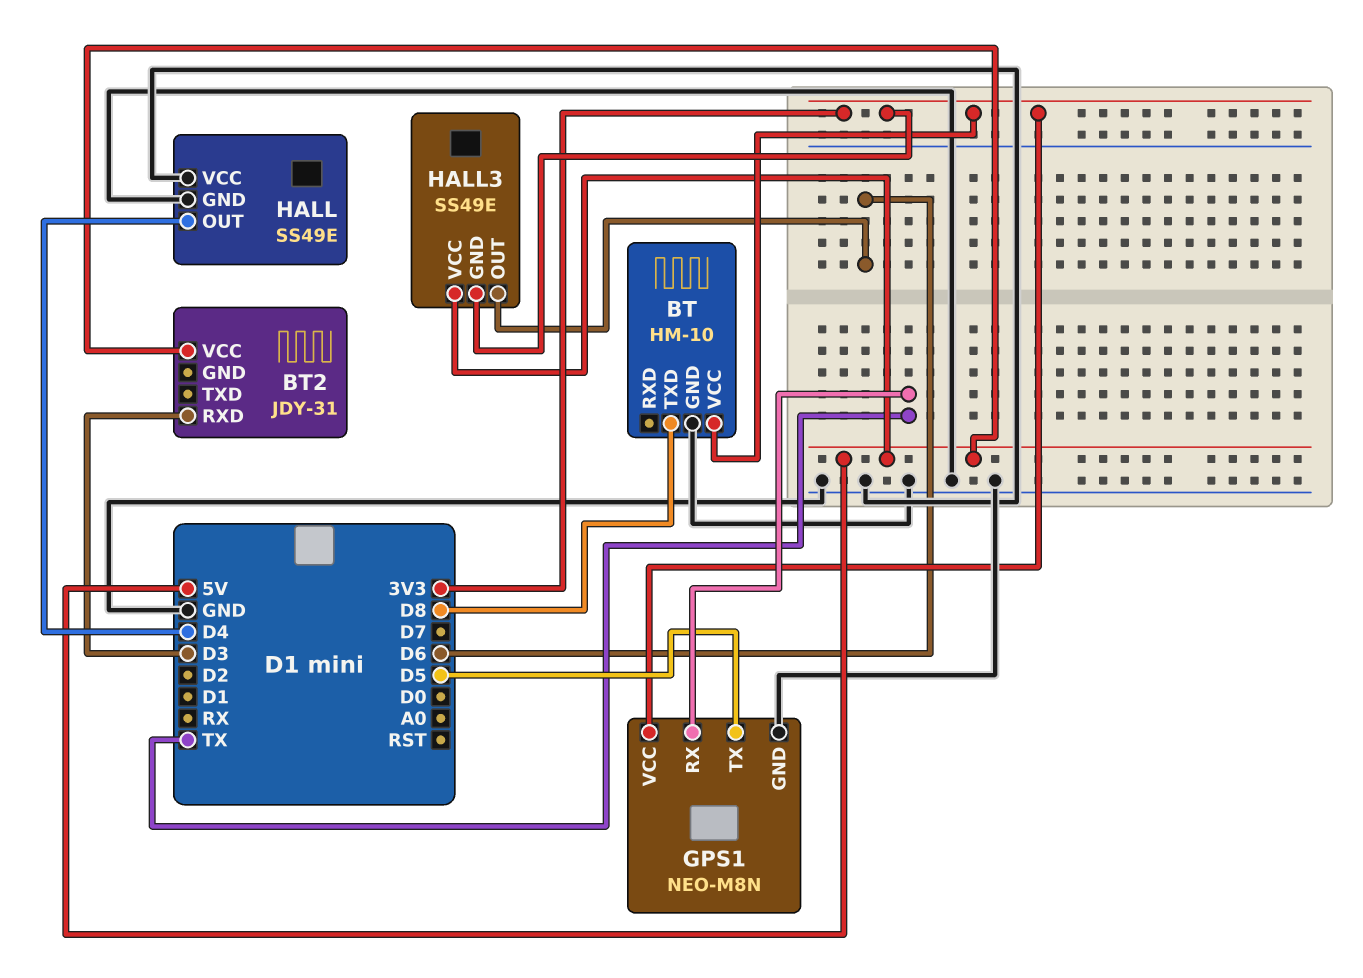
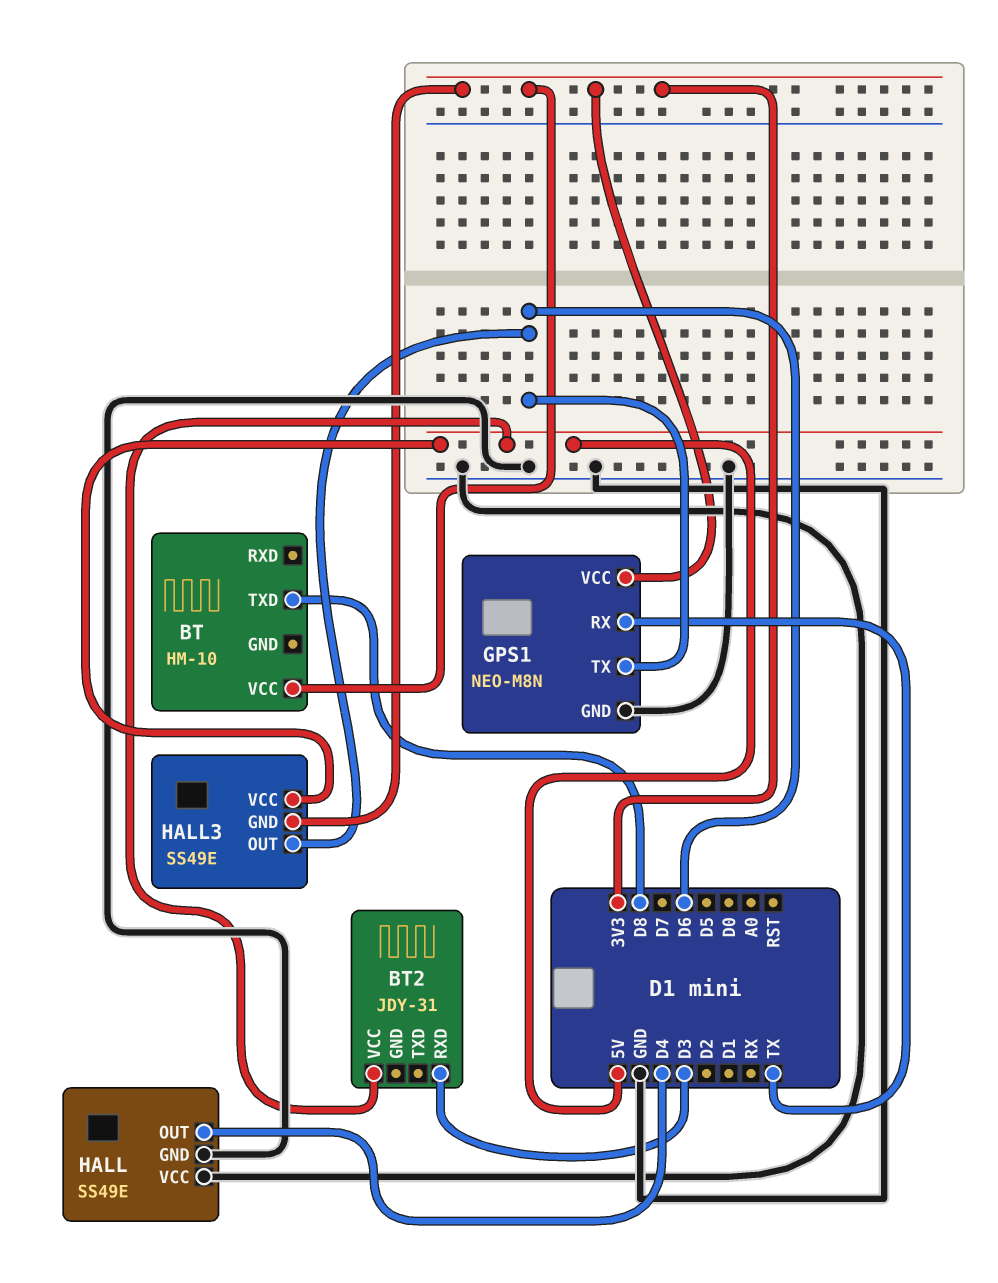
BT pin GND: GND -> none
GPS1 pin TX: D5 -> D6

